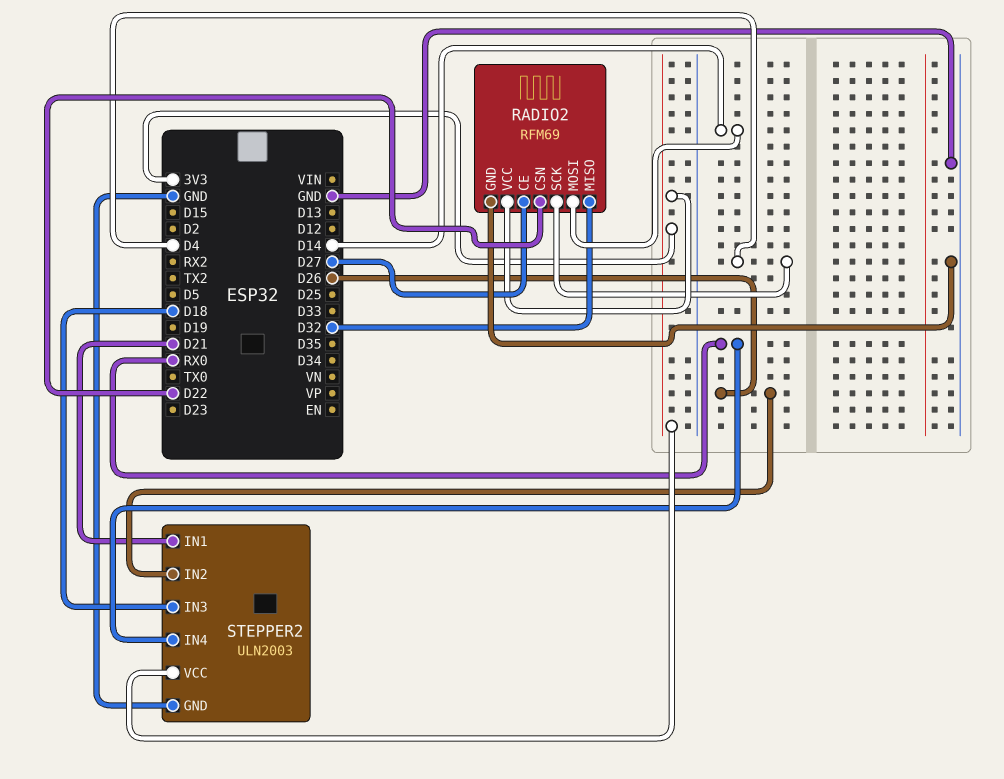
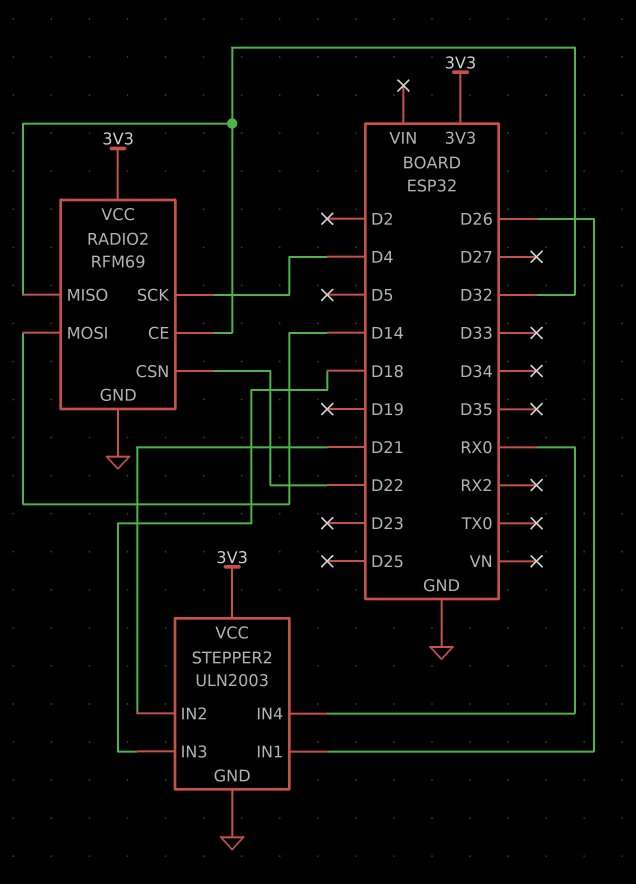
RADIO2 pin CE: D27 -> D32
STEPPER2 pin IN1: D21 -> D26
STEPPER2 pin IN2: D26 -> D21

